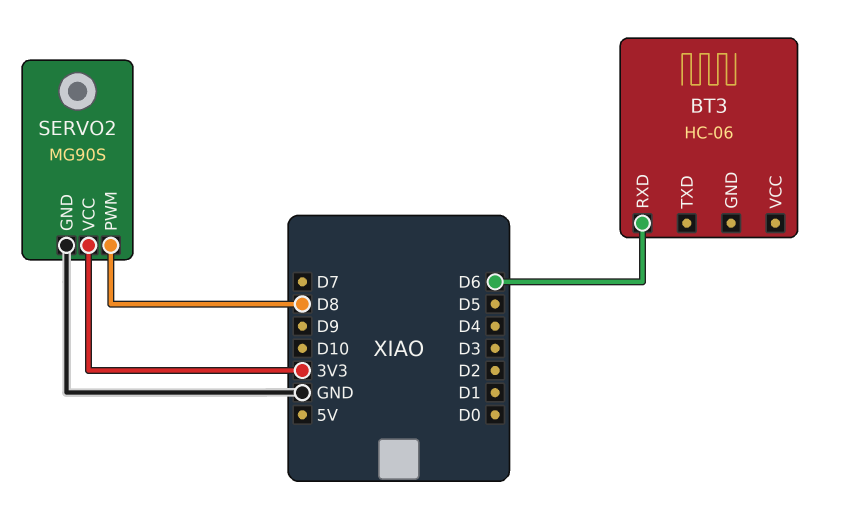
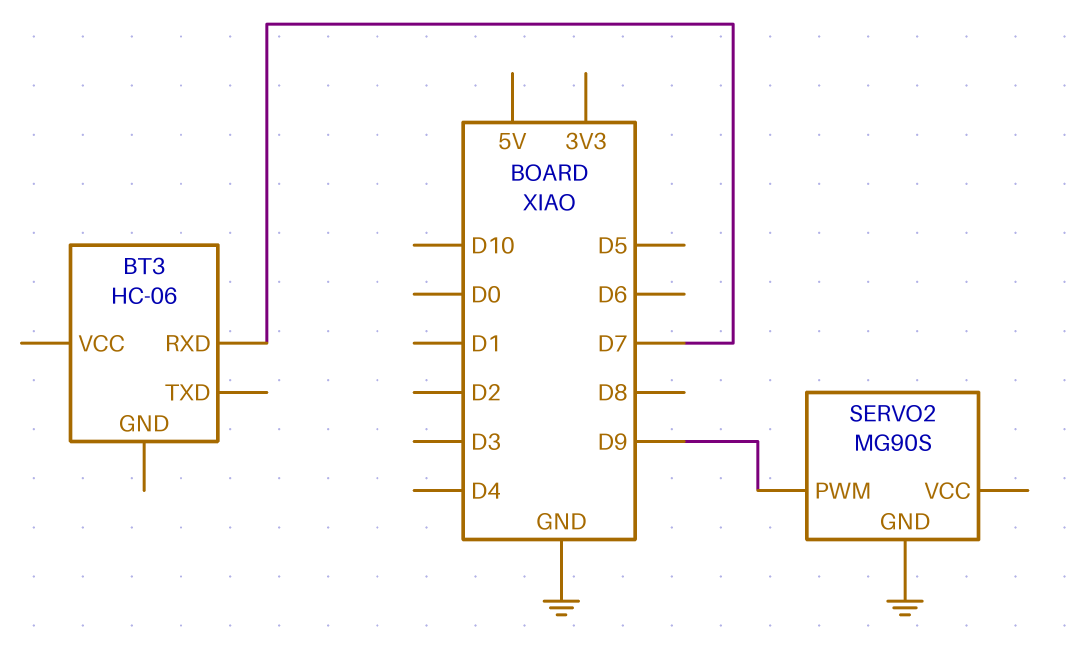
BT3 pin RXD: D6 -> D7
SERVO2 pin PWM: D8 -> D9
SERVO2 pin VCC: 3V3 -> none

